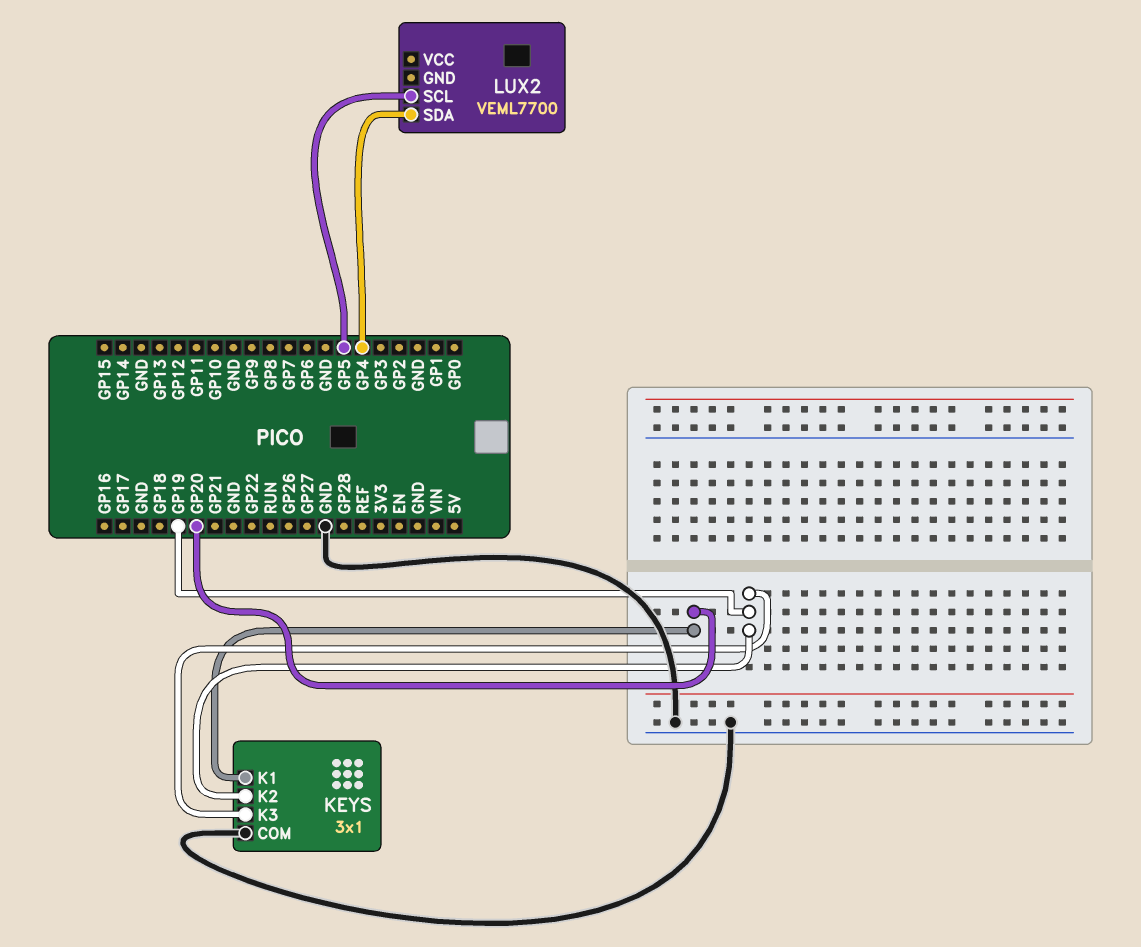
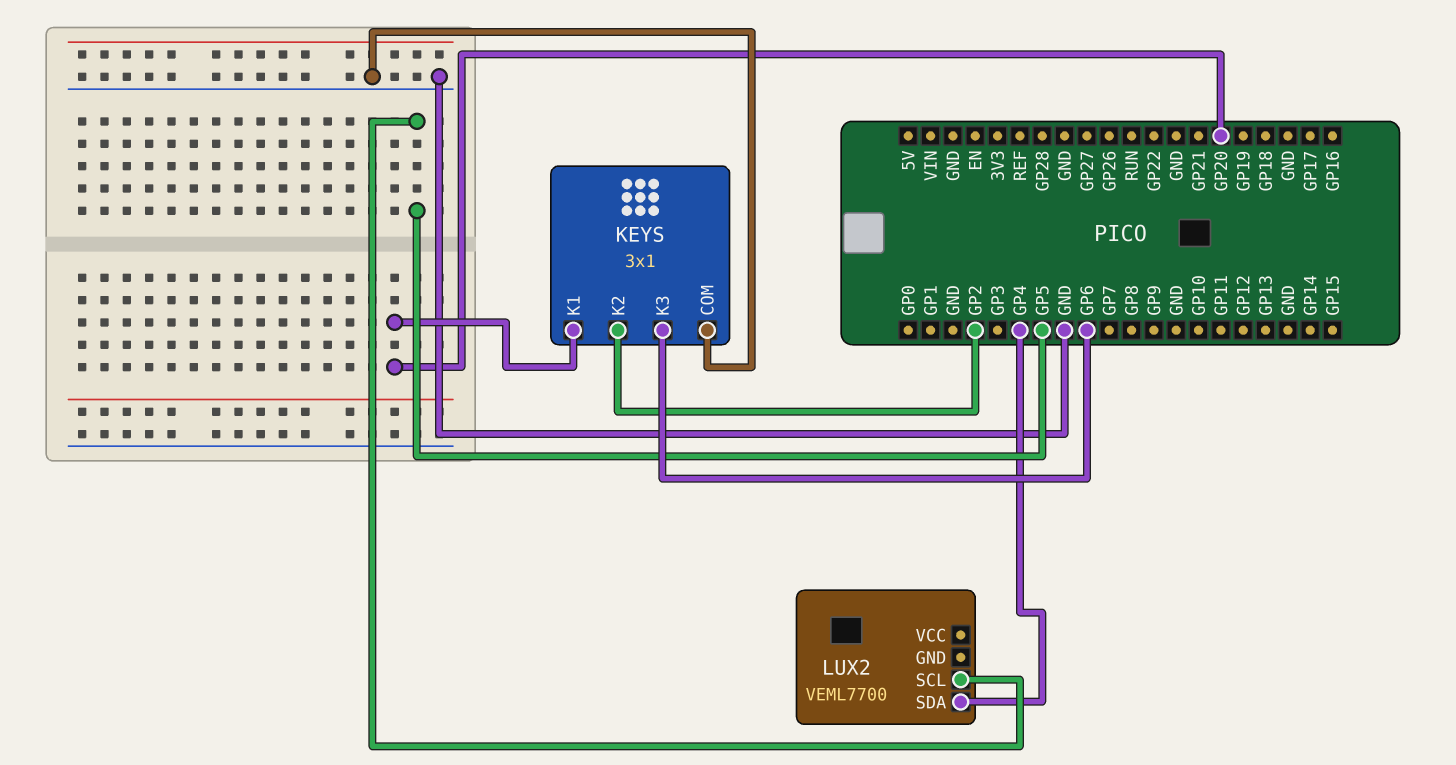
KEYS pin K2: GP19 -> GP2
KEYS pin K3: GP19 -> GP6

